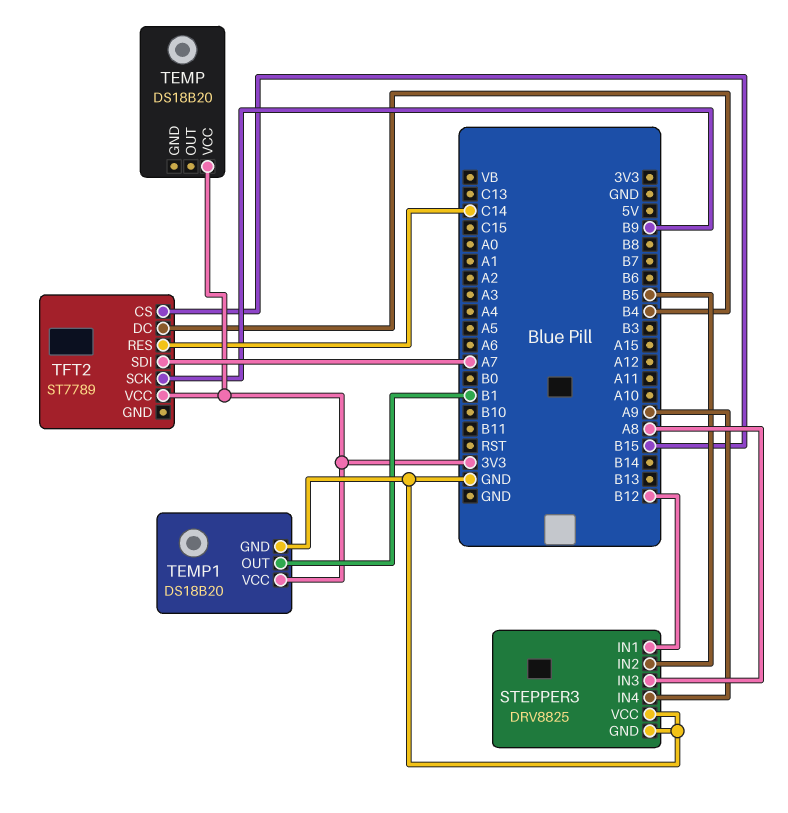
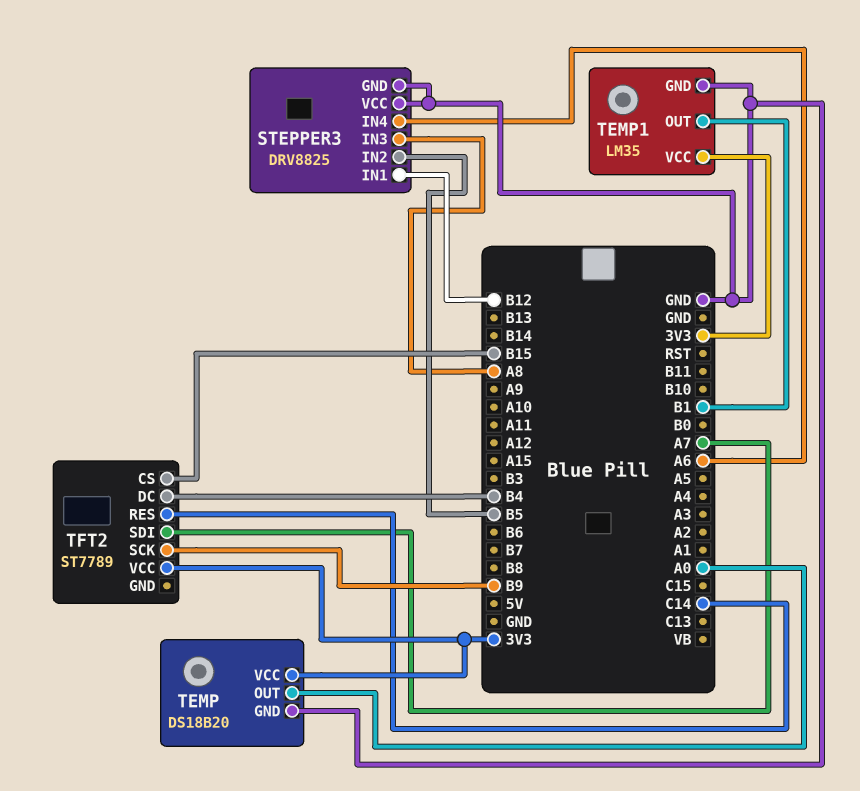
STEPPER3 pin IN4: A9 -> A6
TEMP pin GND: none -> GND
TEMP pin OUT: none -> A0
TEMP1: DS18B20 -> LM35

